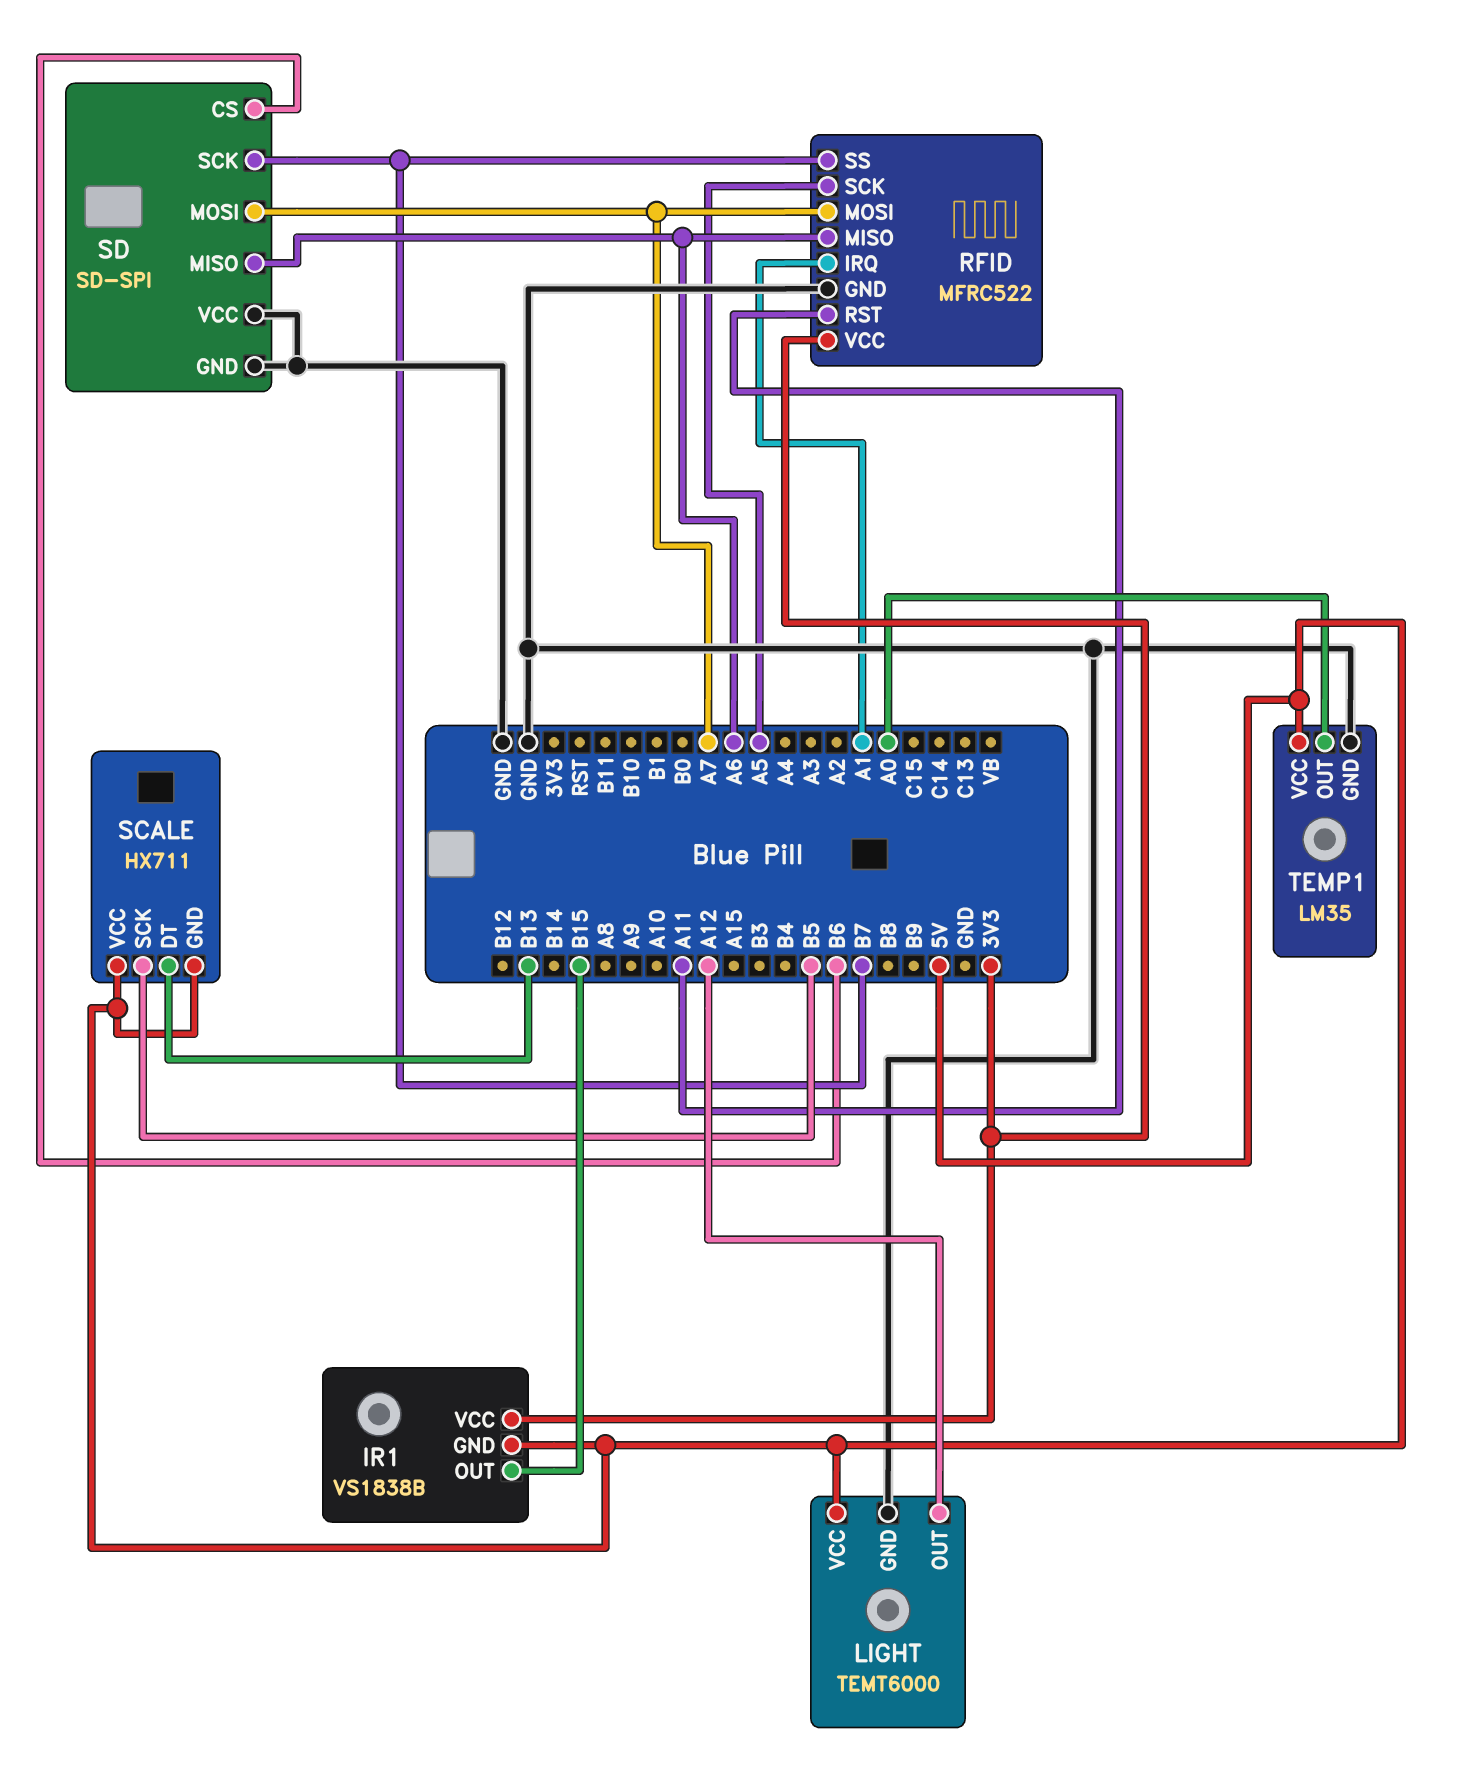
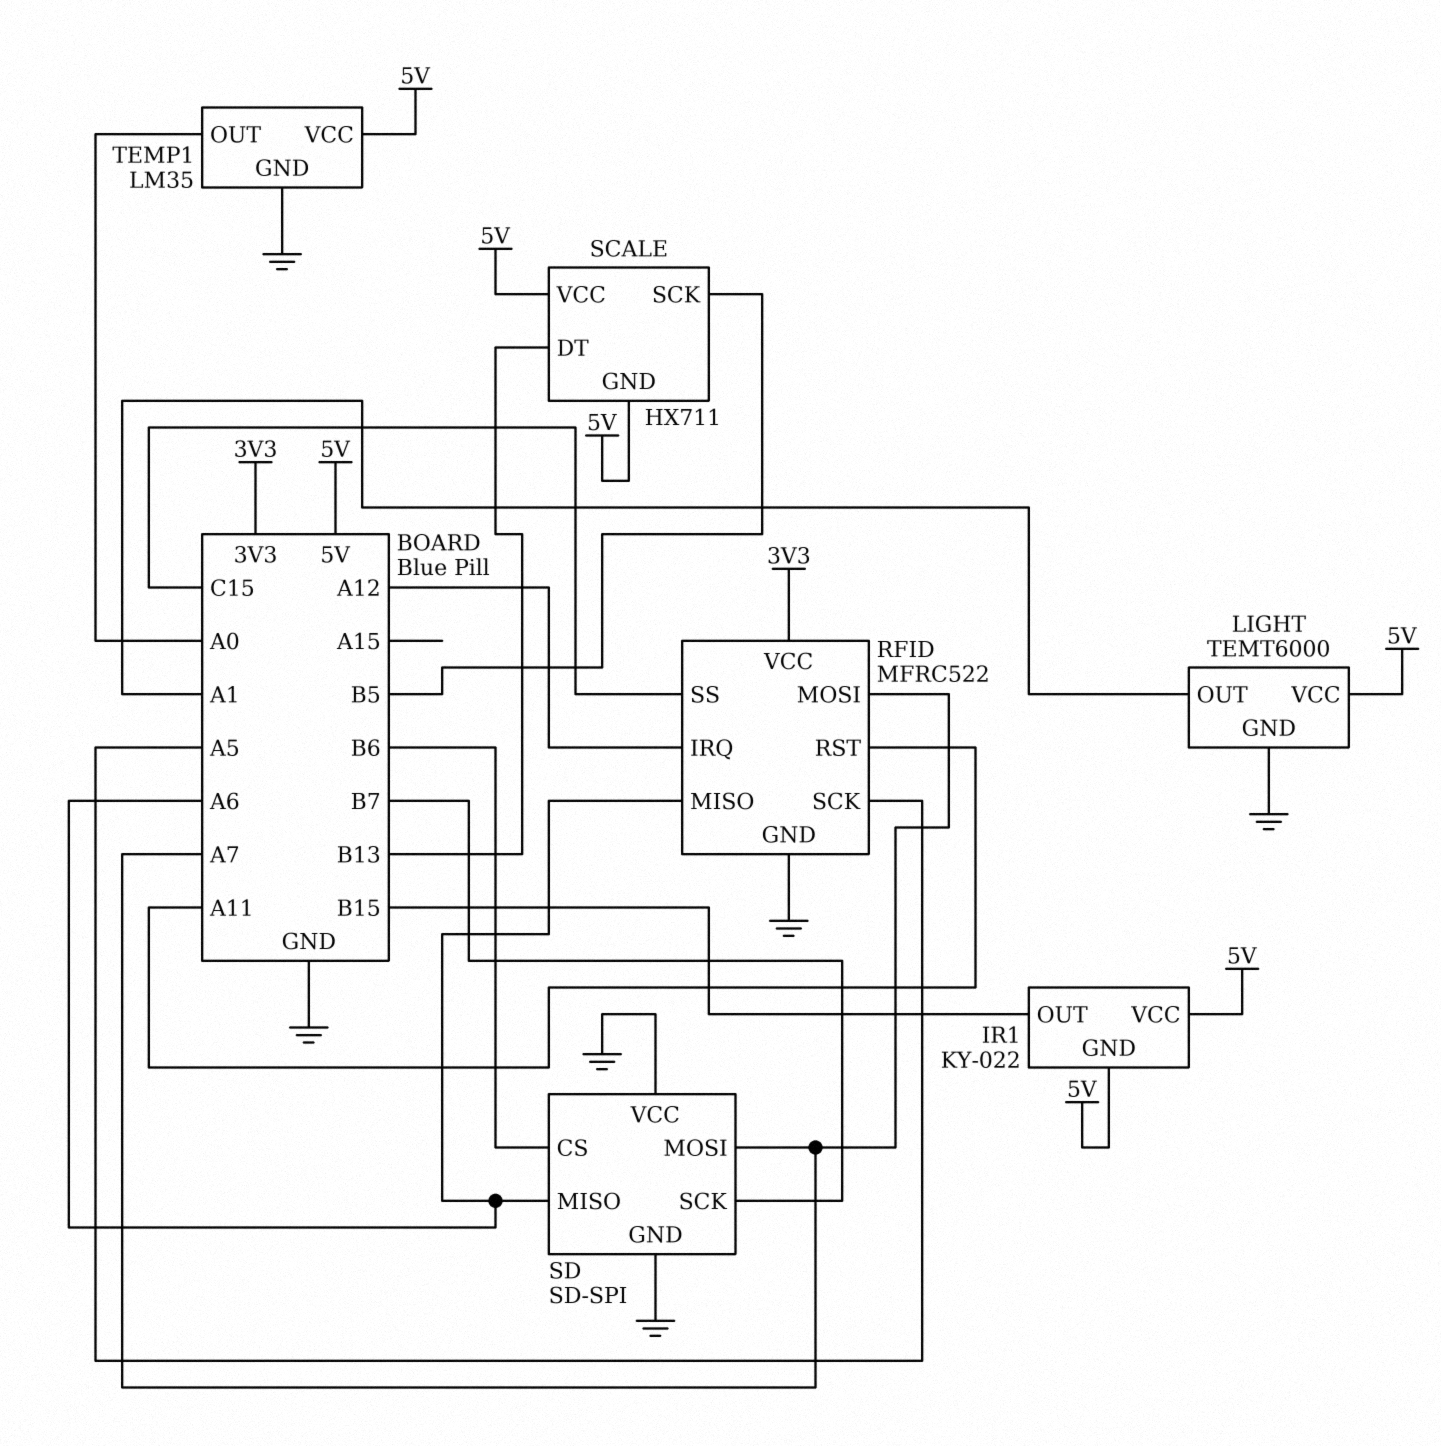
IR1: VS1838B -> KY-022
IR1 pin VCC: 3V3 -> 5V
LIGHT pin OUT: A12 -> A1
RFID pin IRQ: A1 -> A12
RFID pin SS: B7 -> C15

